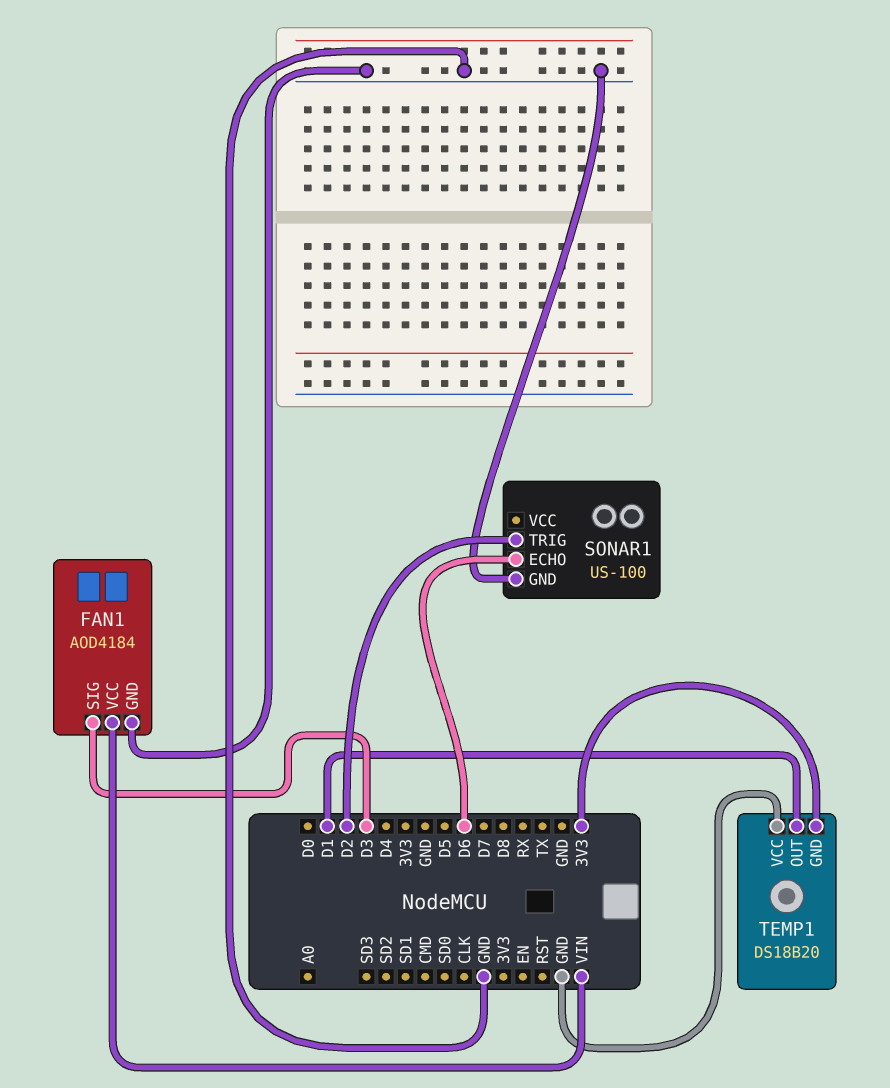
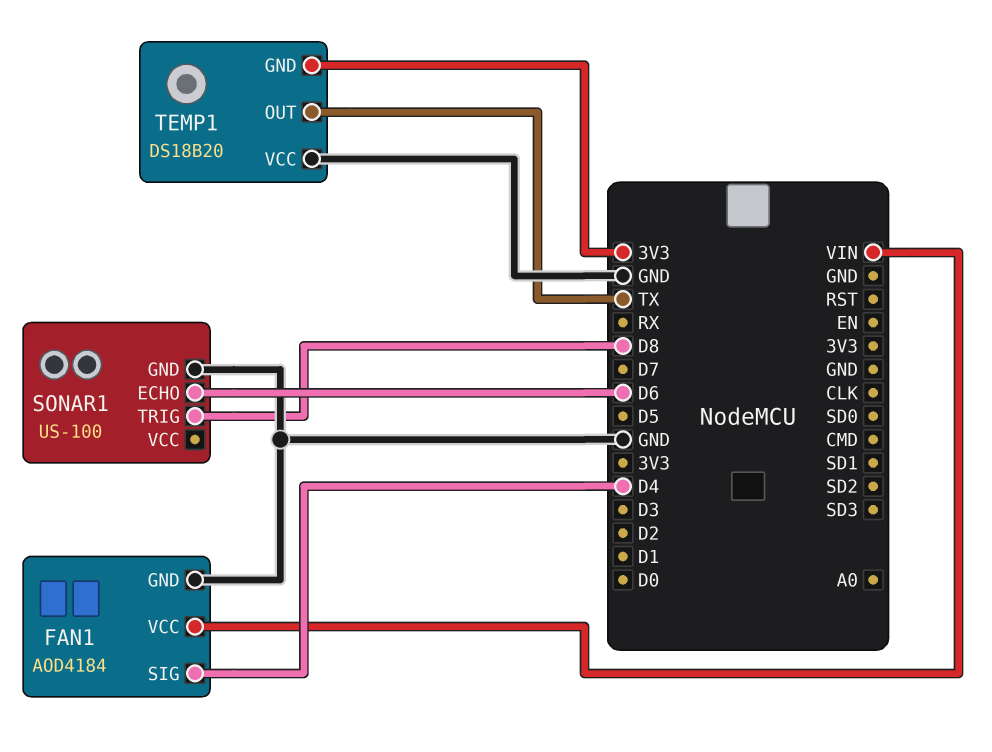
FAN1 pin SIG: D3 -> D4
SONAR1 pin TRIG: D2 -> D8
TEMP1 pin OUT: D1 -> TX

